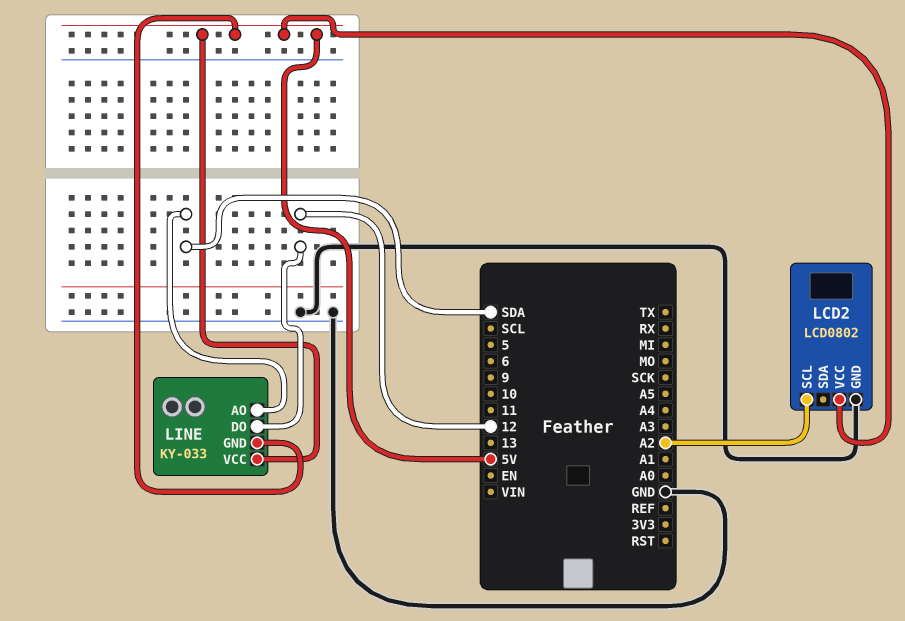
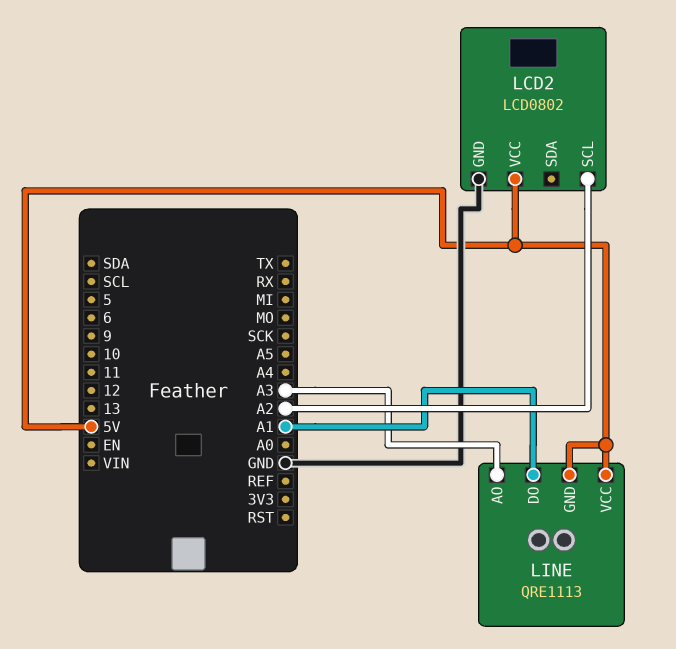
LINE: KY-033 -> QRE1113
LINE pin AO: SDA -> A3
LINE pin DO: 12 -> A1

